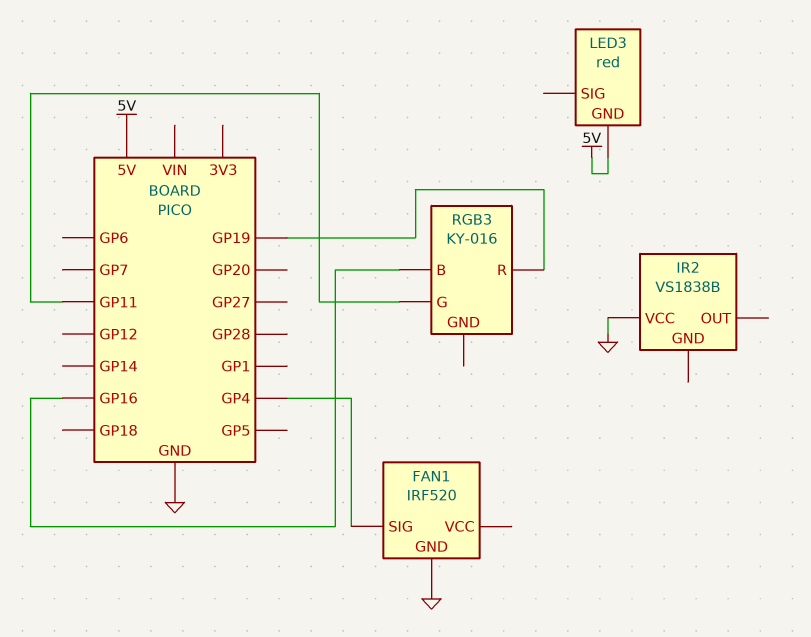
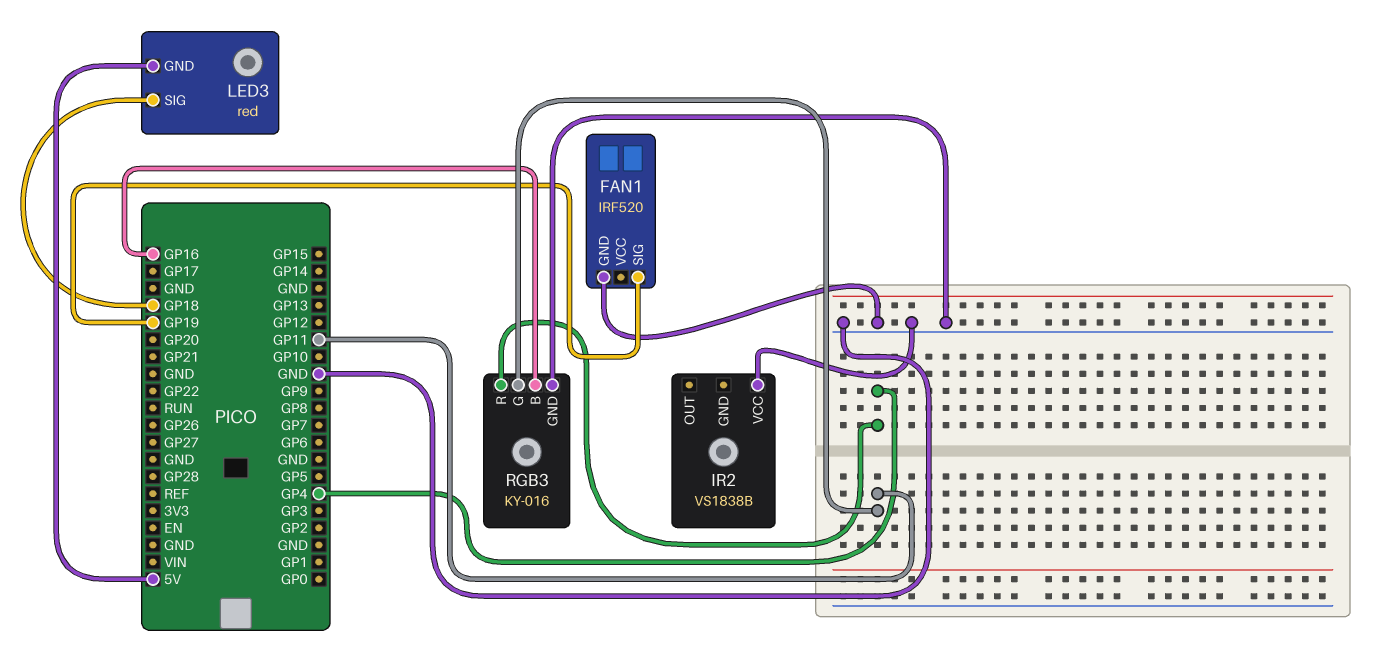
FAN1 pin SIG: GP4 -> GP19
LED3 pin SIG: none -> GP18
RGB3 pin GND: none -> GND
RGB3 pin R: GP19 -> GP4

